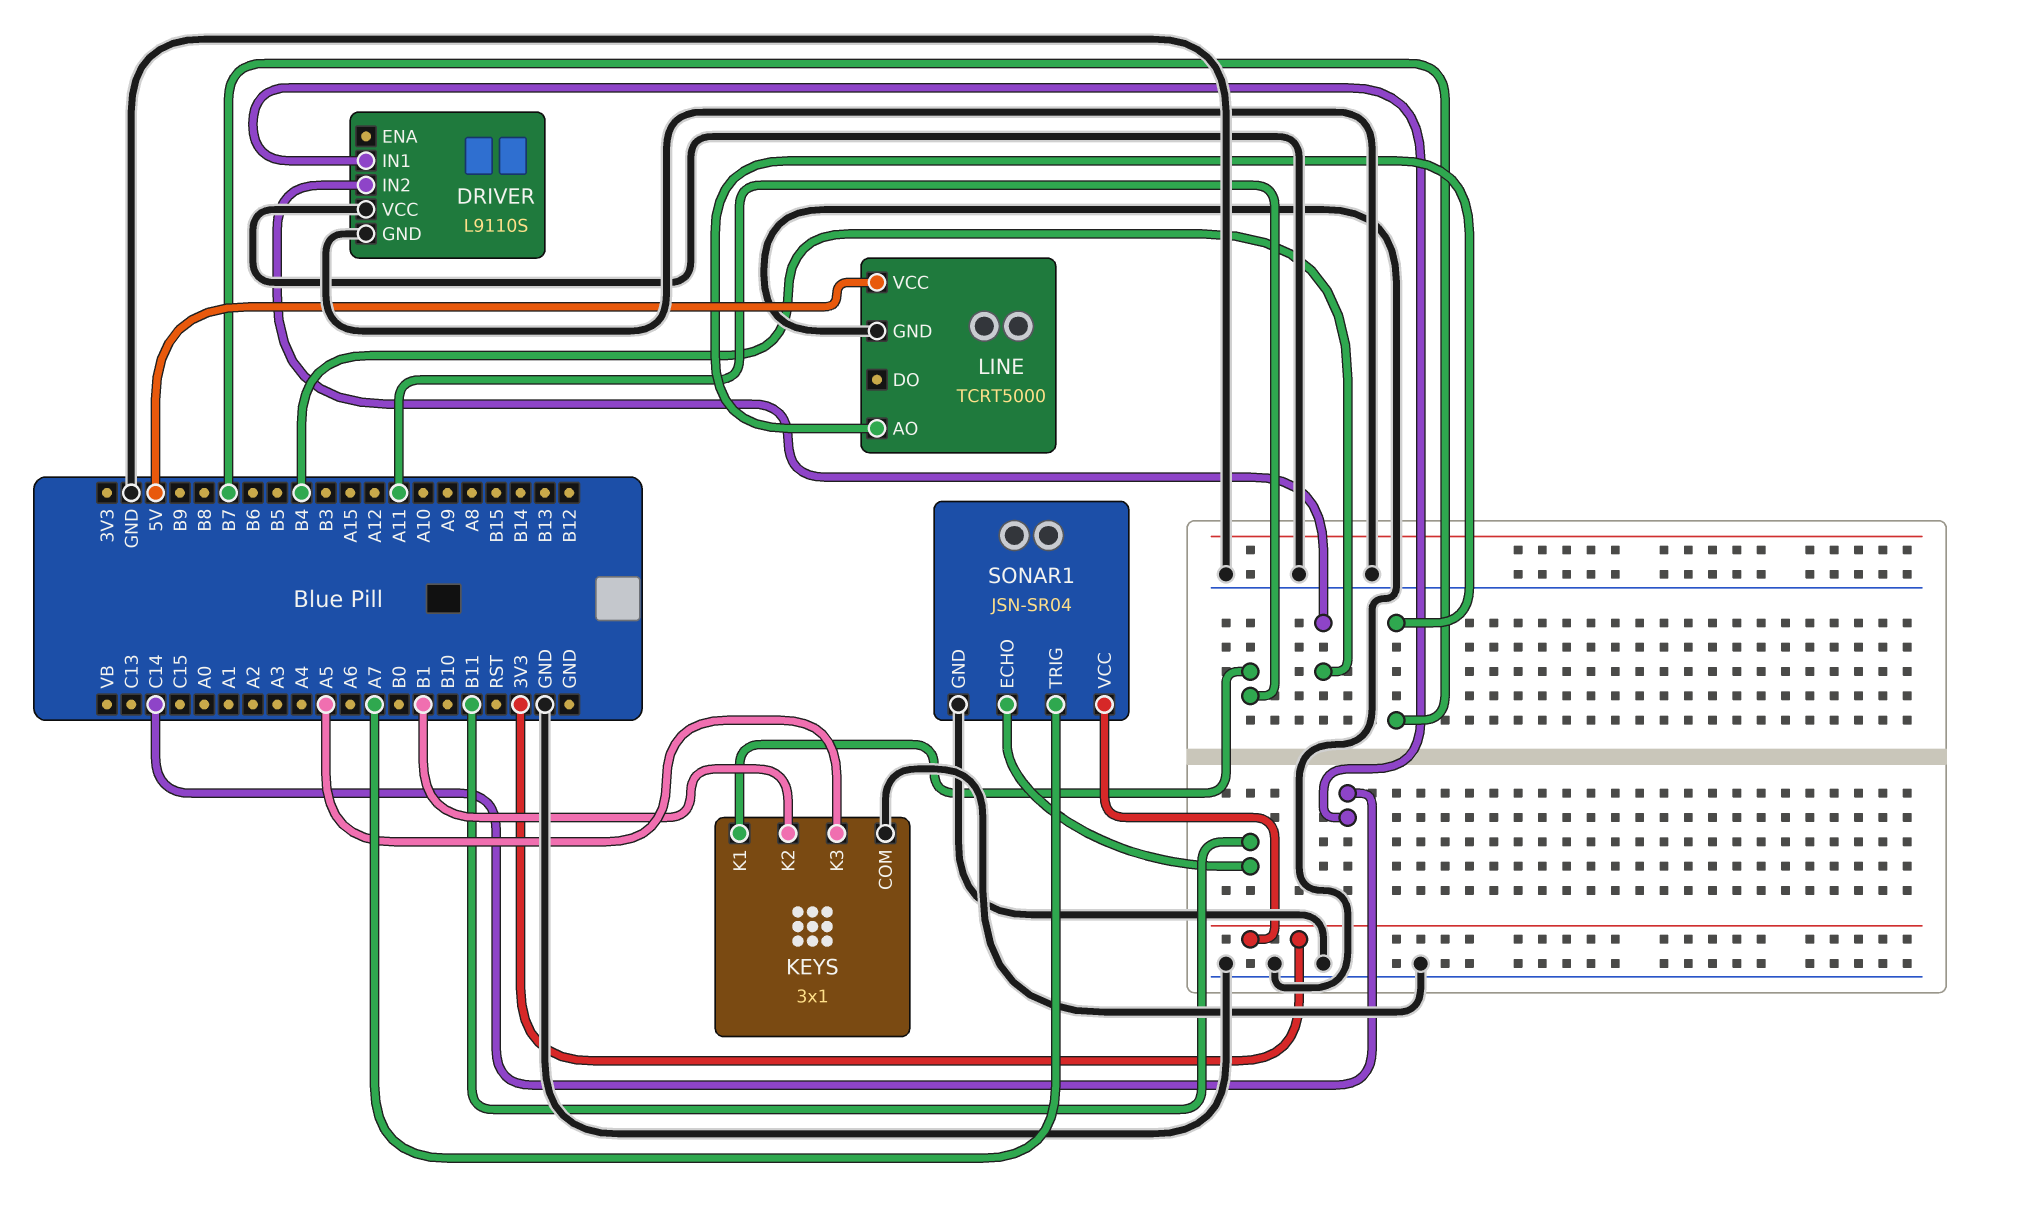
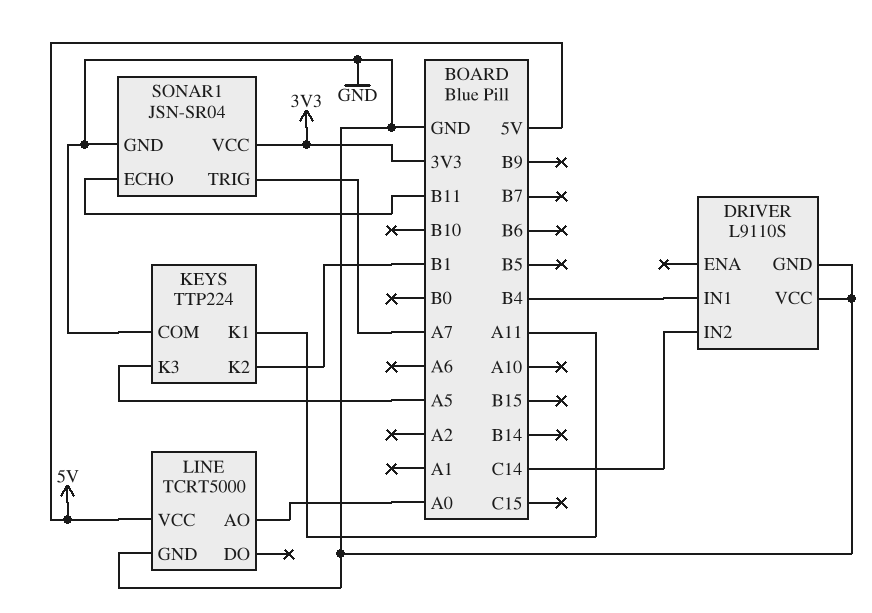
DRIVER pin IN1: C14 -> B4
DRIVER pin IN2: B4 -> C14
KEYS: 3x1 -> TTP224
LINE pin AO: B7 -> A0

